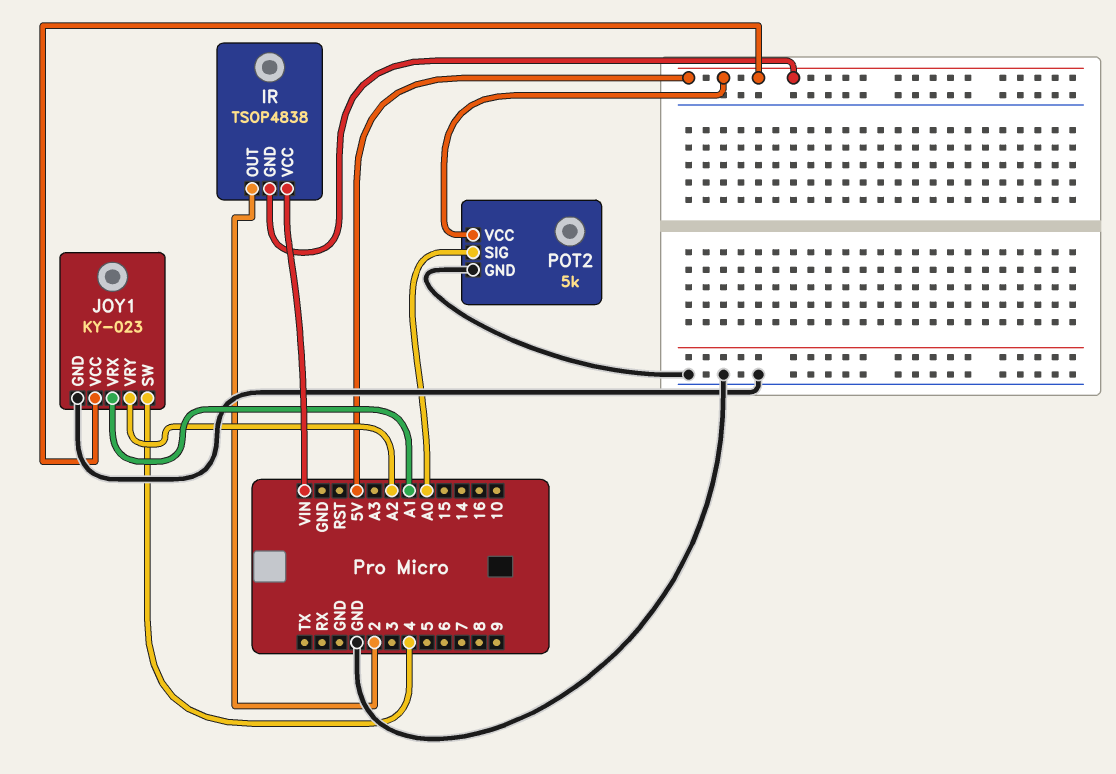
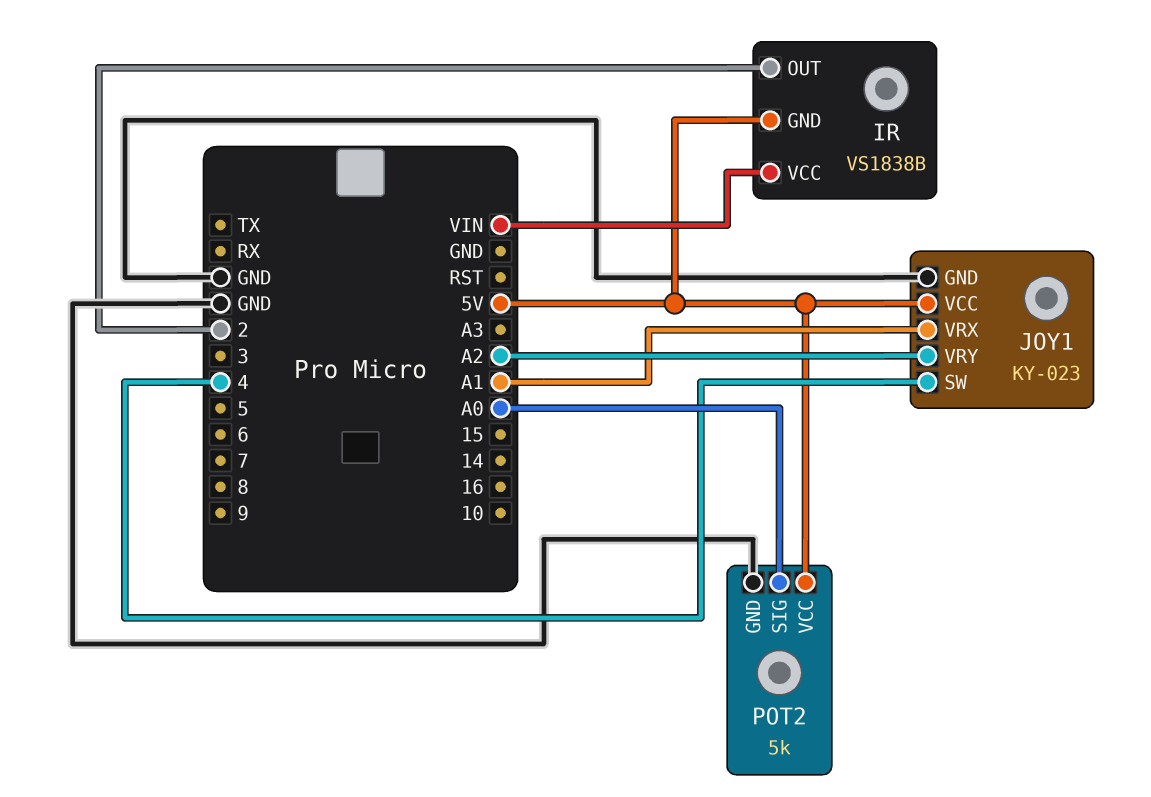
IR: TSOP4838 -> VS1838B

